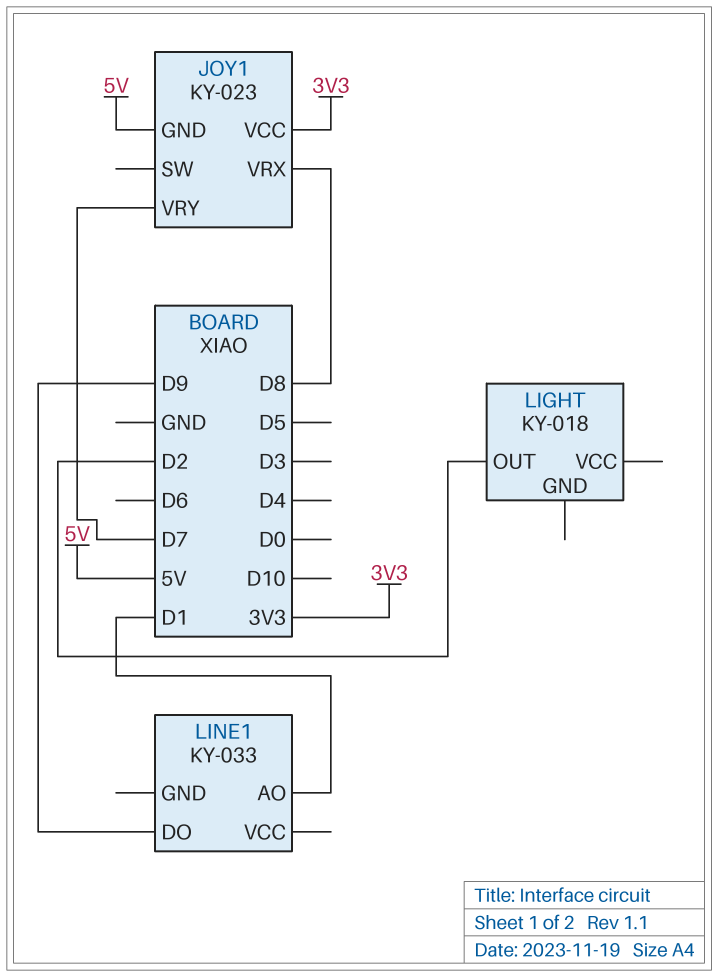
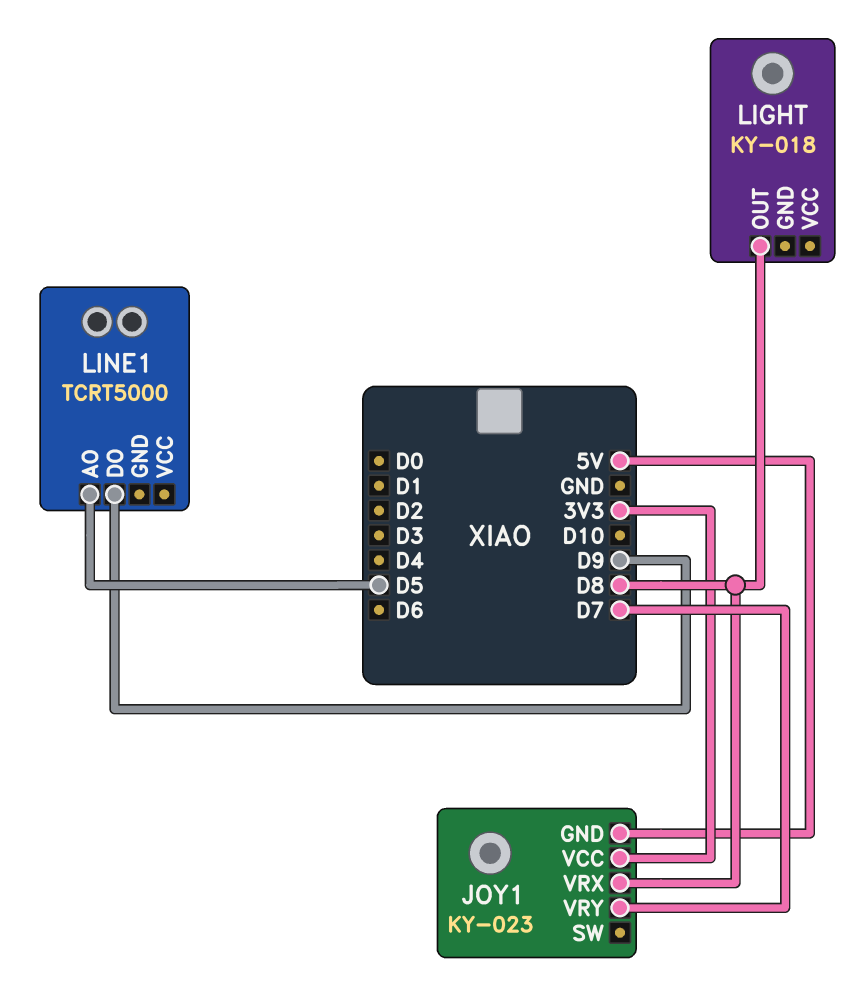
LIGHT pin OUT: D2 -> D8
LINE1: KY-033 -> TCRT5000
LINE1 pin AO: D1 -> D5

